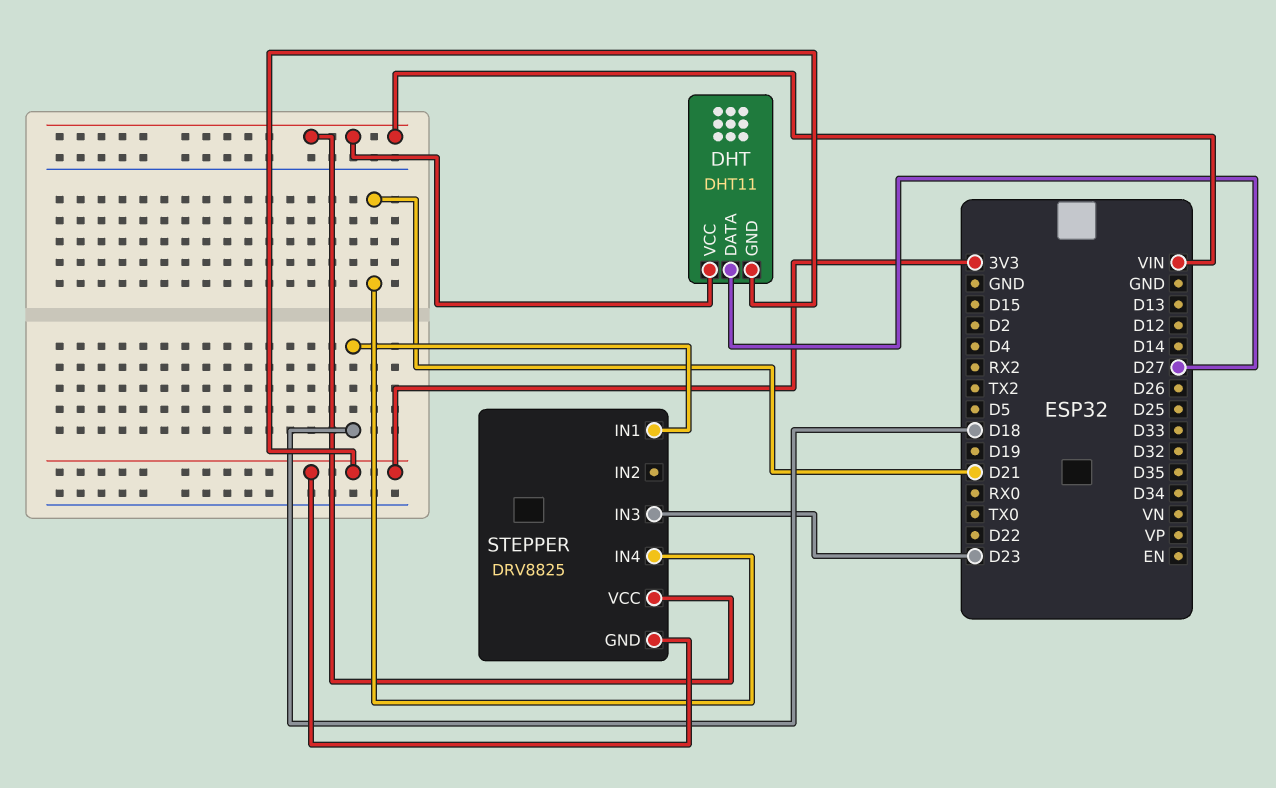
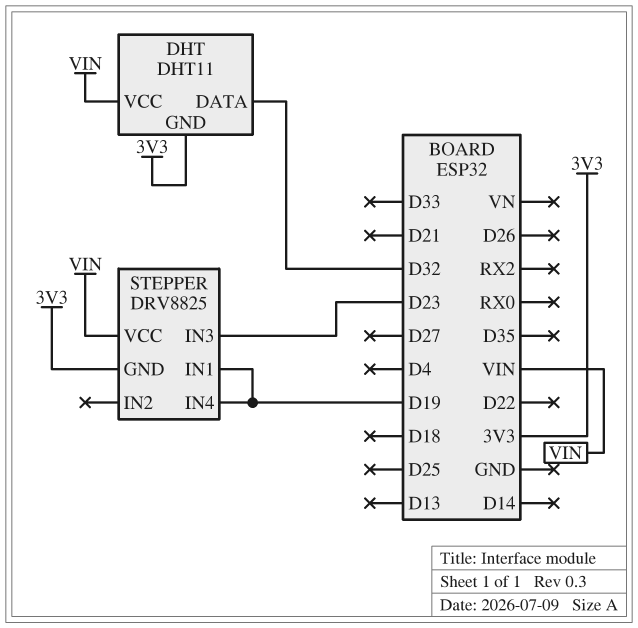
DHT pin DATA: D27 -> D32
STEPPER pin IN1: D18 -> D19
STEPPER pin IN4: D21 -> D19

